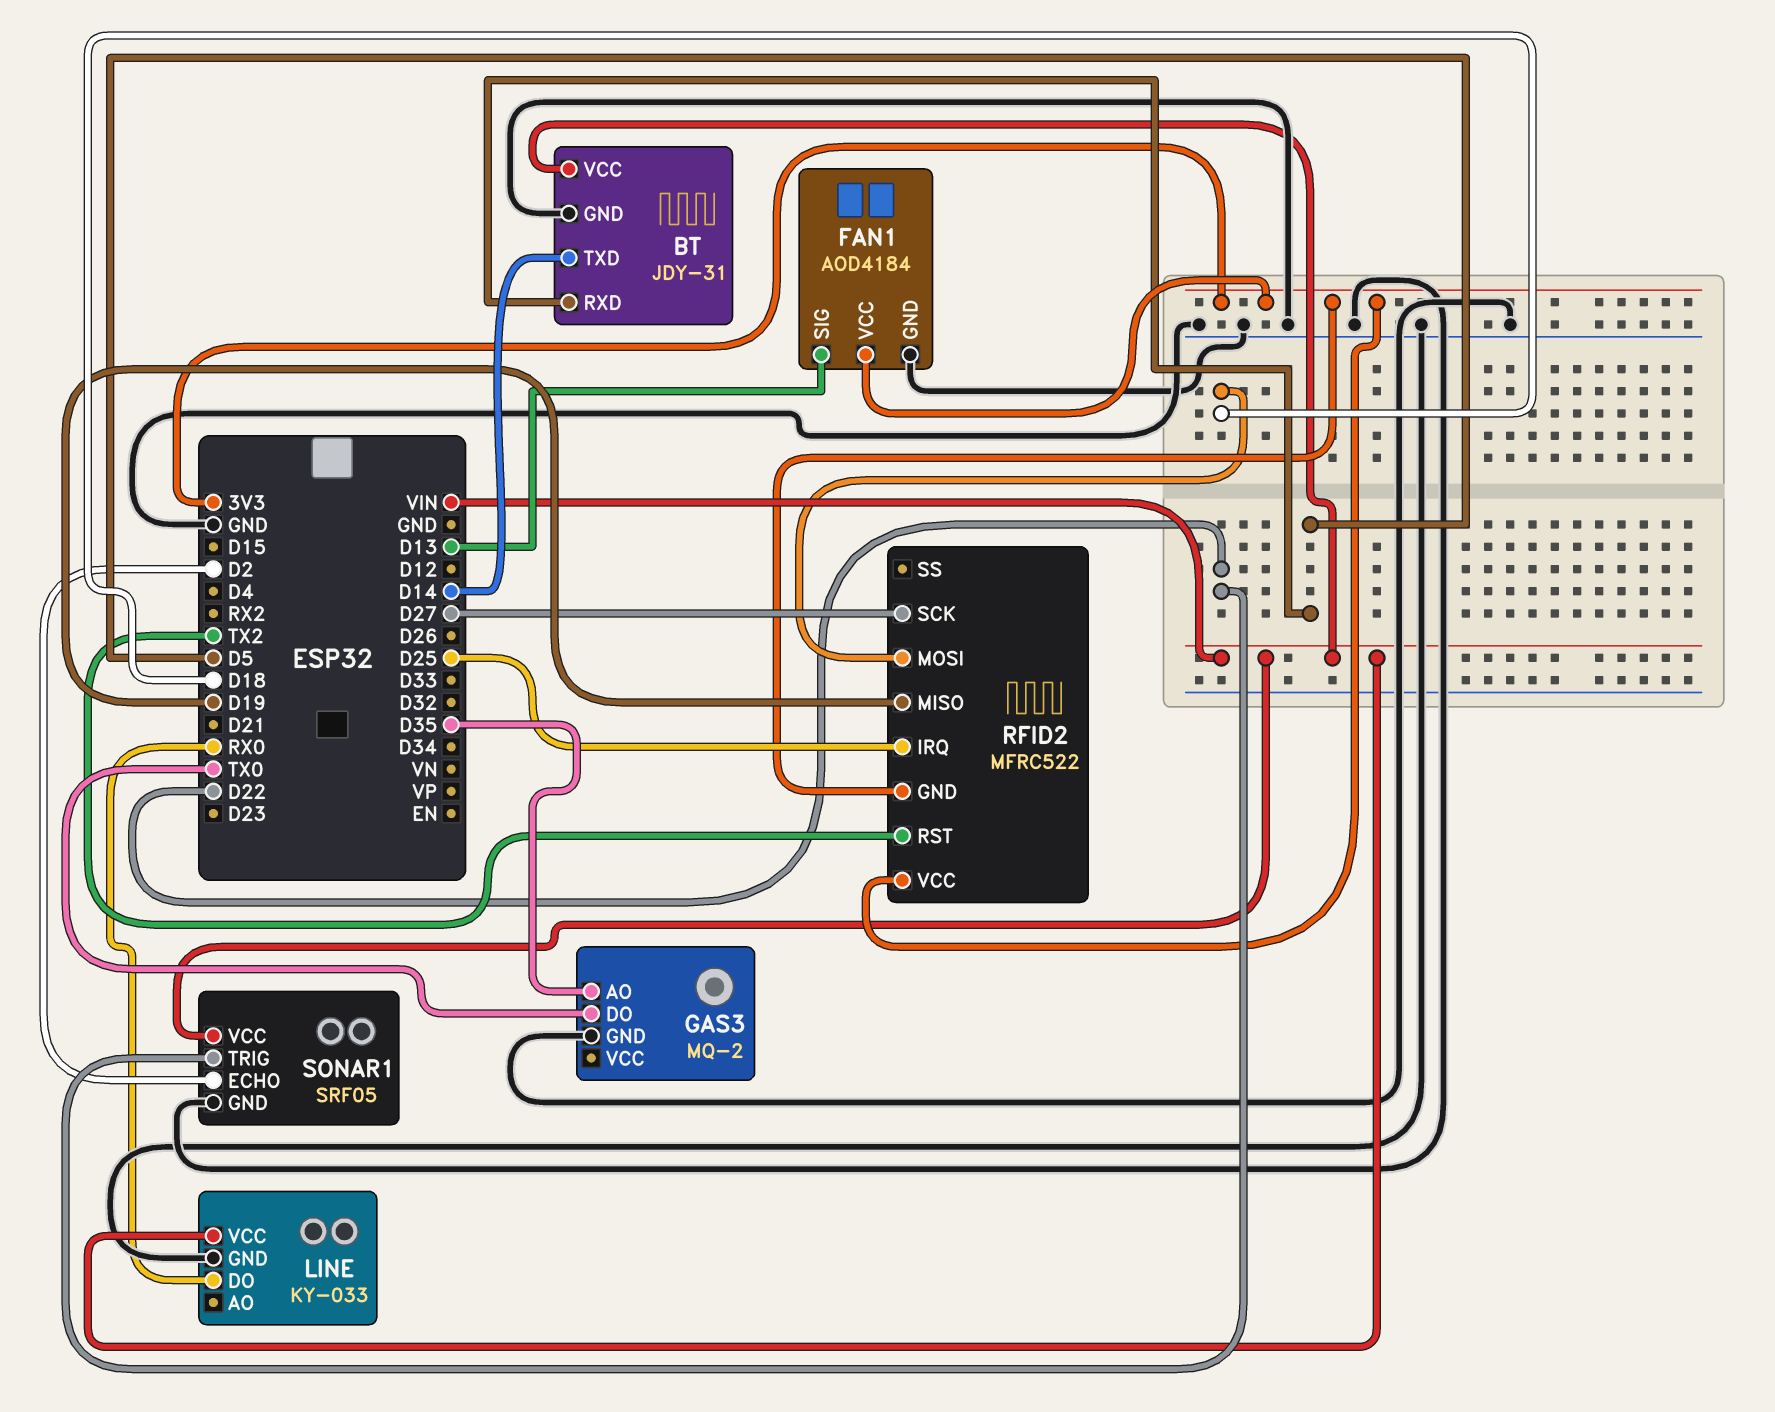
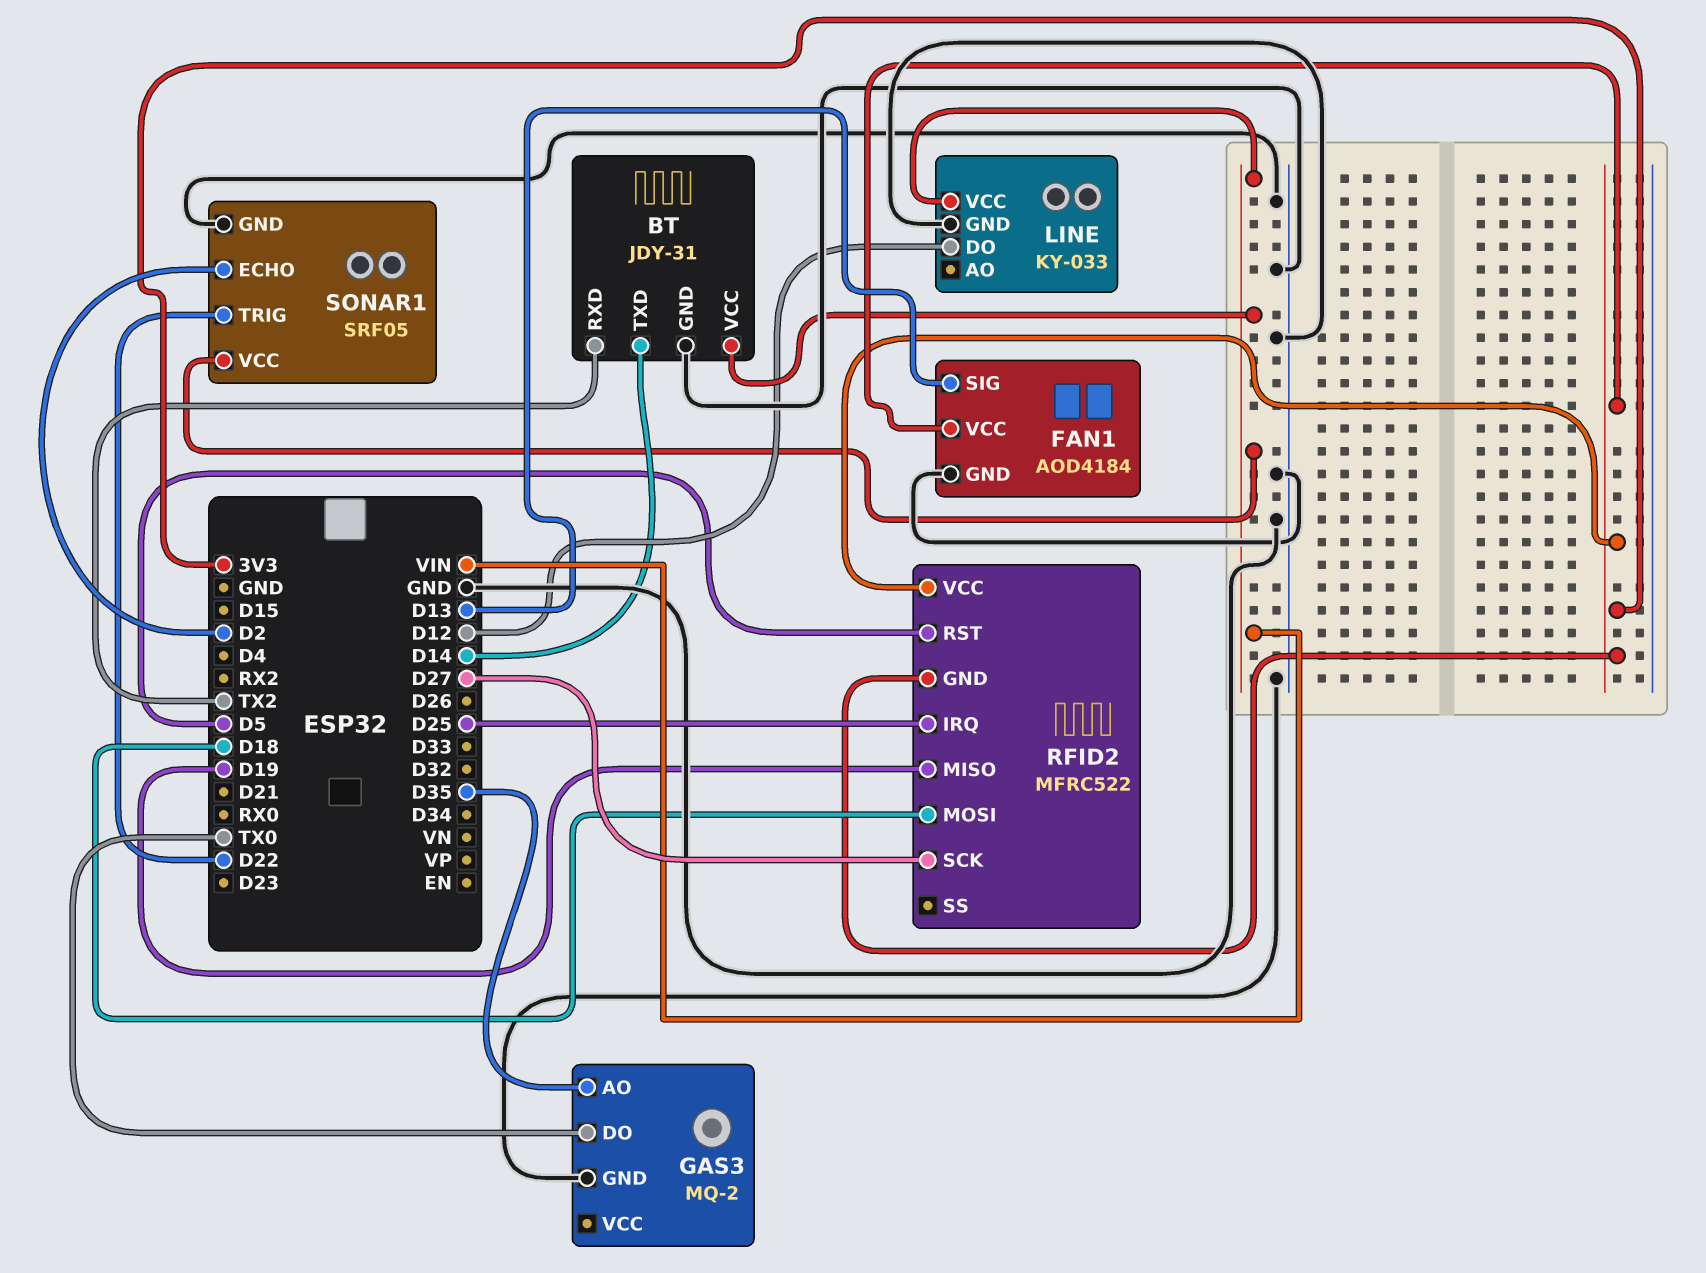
BT pin RXD: D5 -> TX2
LINE pin DO: RX0 -> D12
RFID2 pin RST: TX2 -> D5

